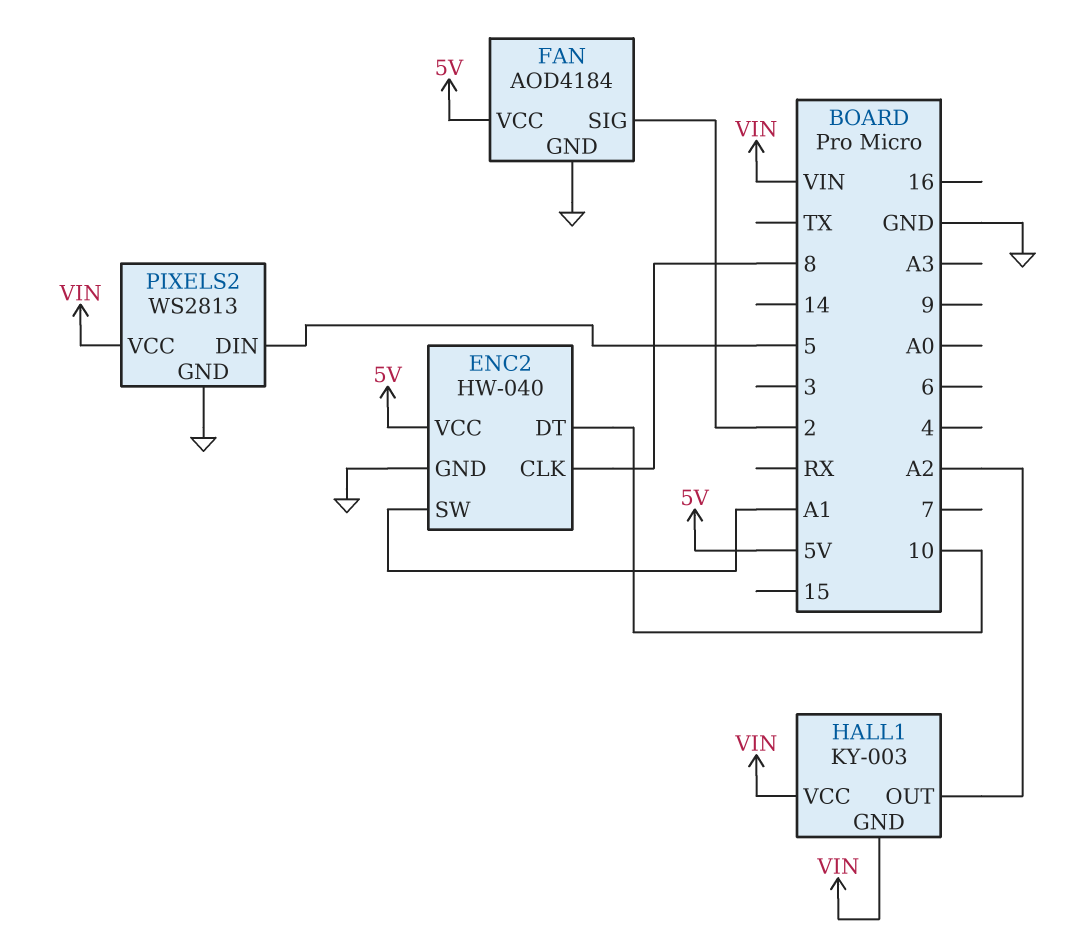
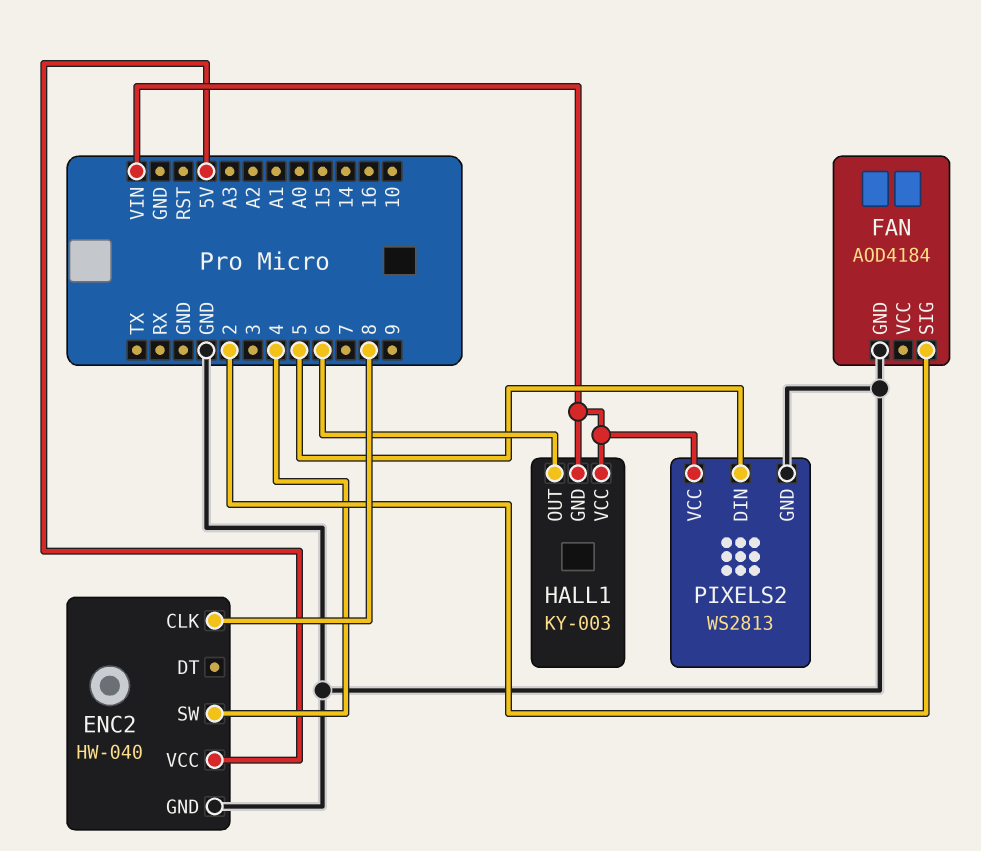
ENC2 pin DT: 10 -> none
ENC2 pin SW: A1 -> 4
FAN pin VCC: 5V -> none
HALL1 pin OUT: A2 -> 6

